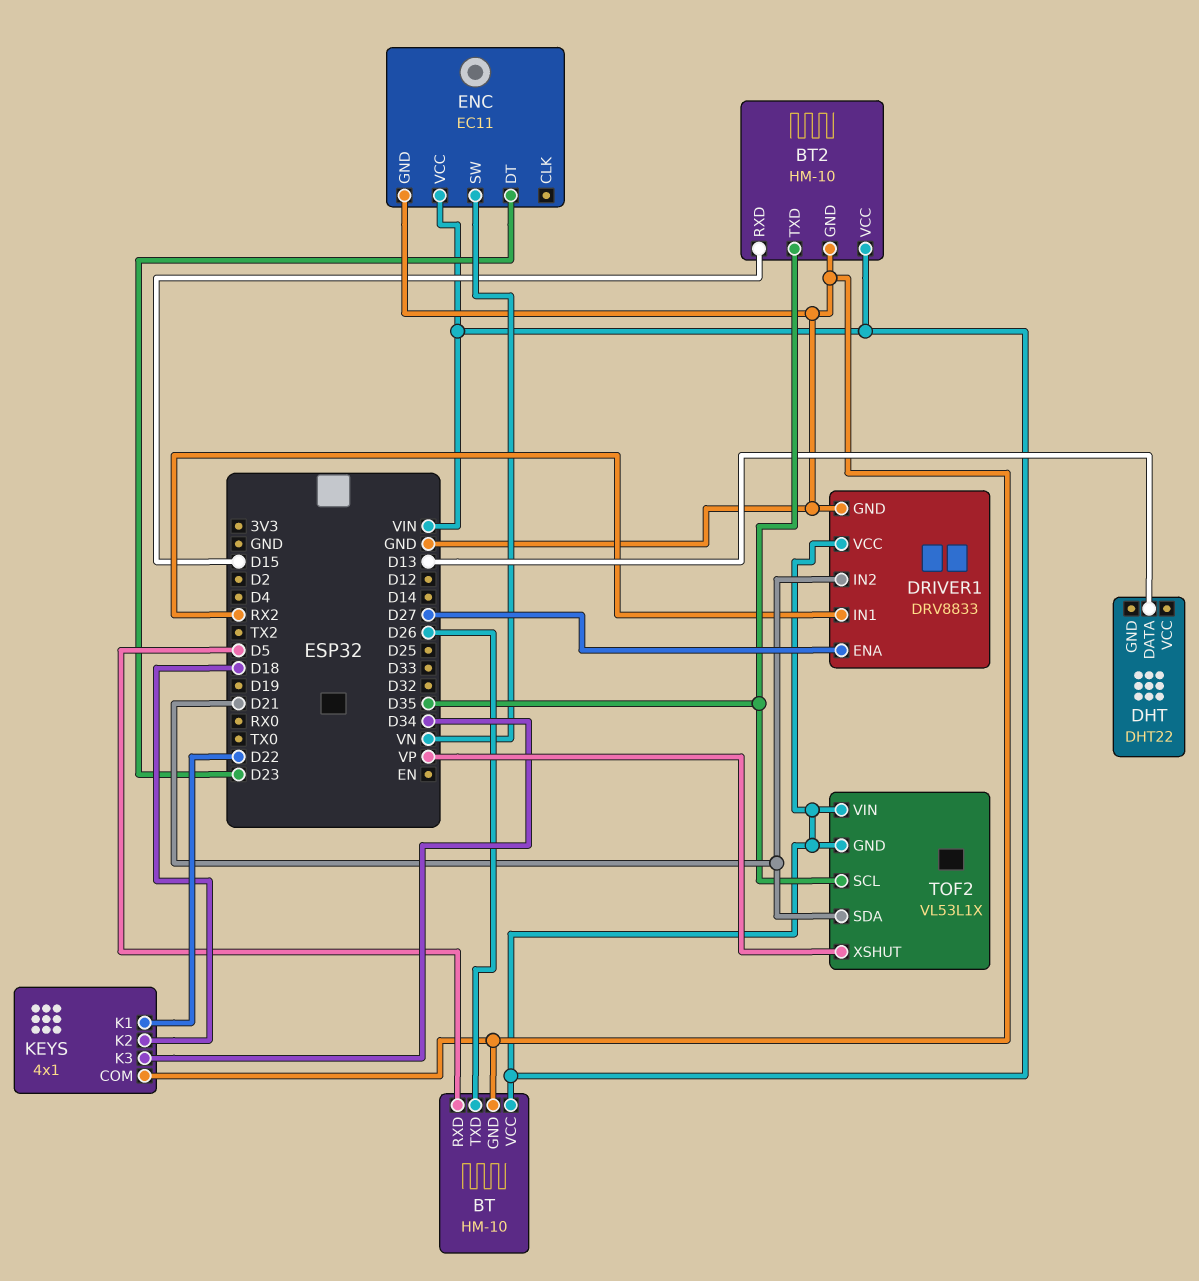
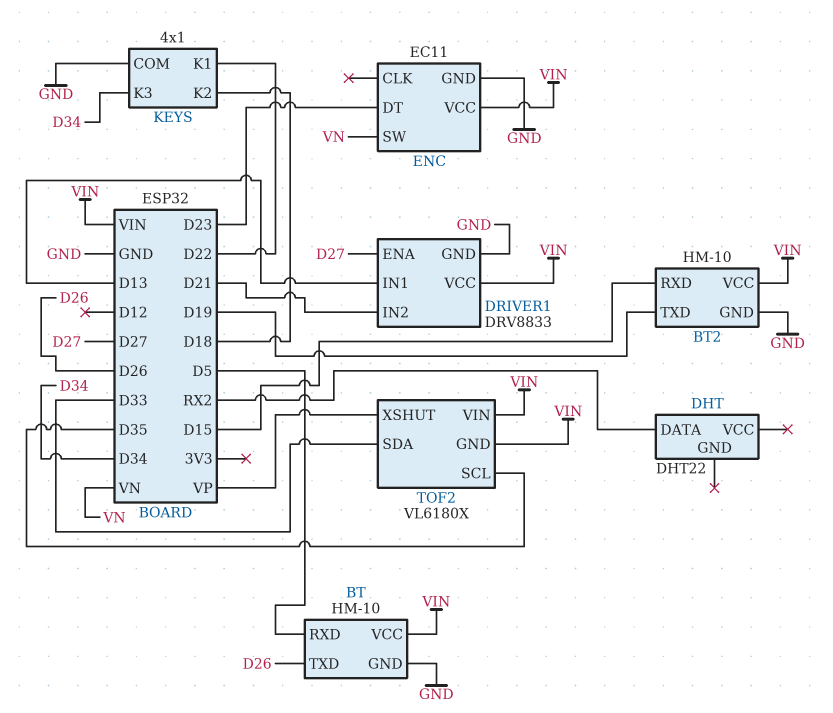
BT2 pin TXD: D35 -> D19
DHT pin DATA: D13 -> RX2
DRIVER1 pin IN1: RX2 -> D13
TOF2: VL53L1X -> VL6180X
TOF2 pin SDA: D21 -> D33

